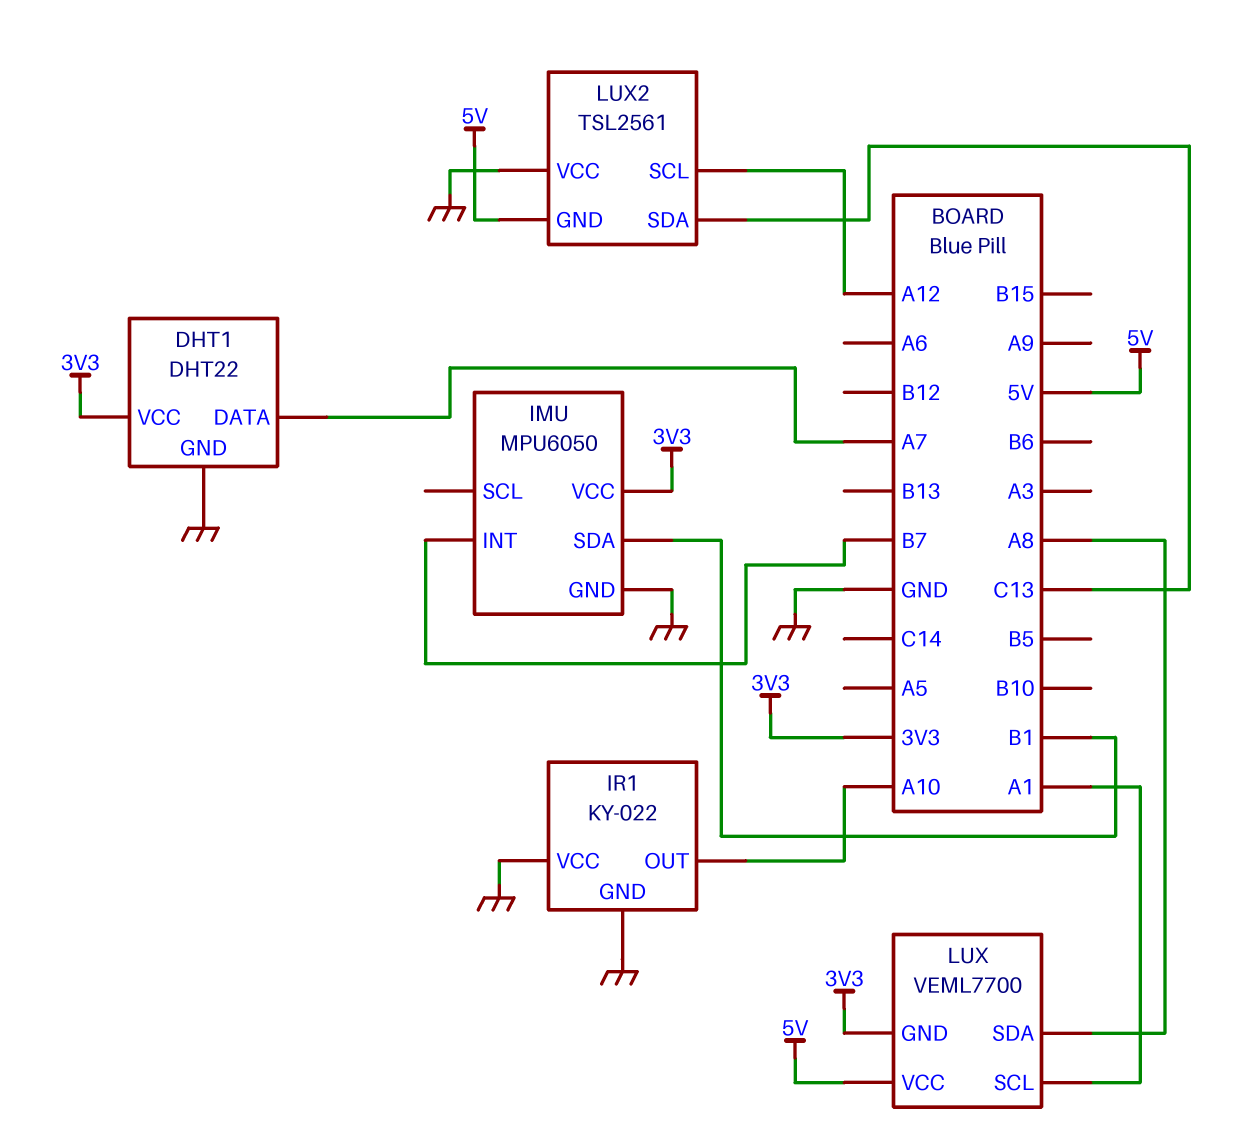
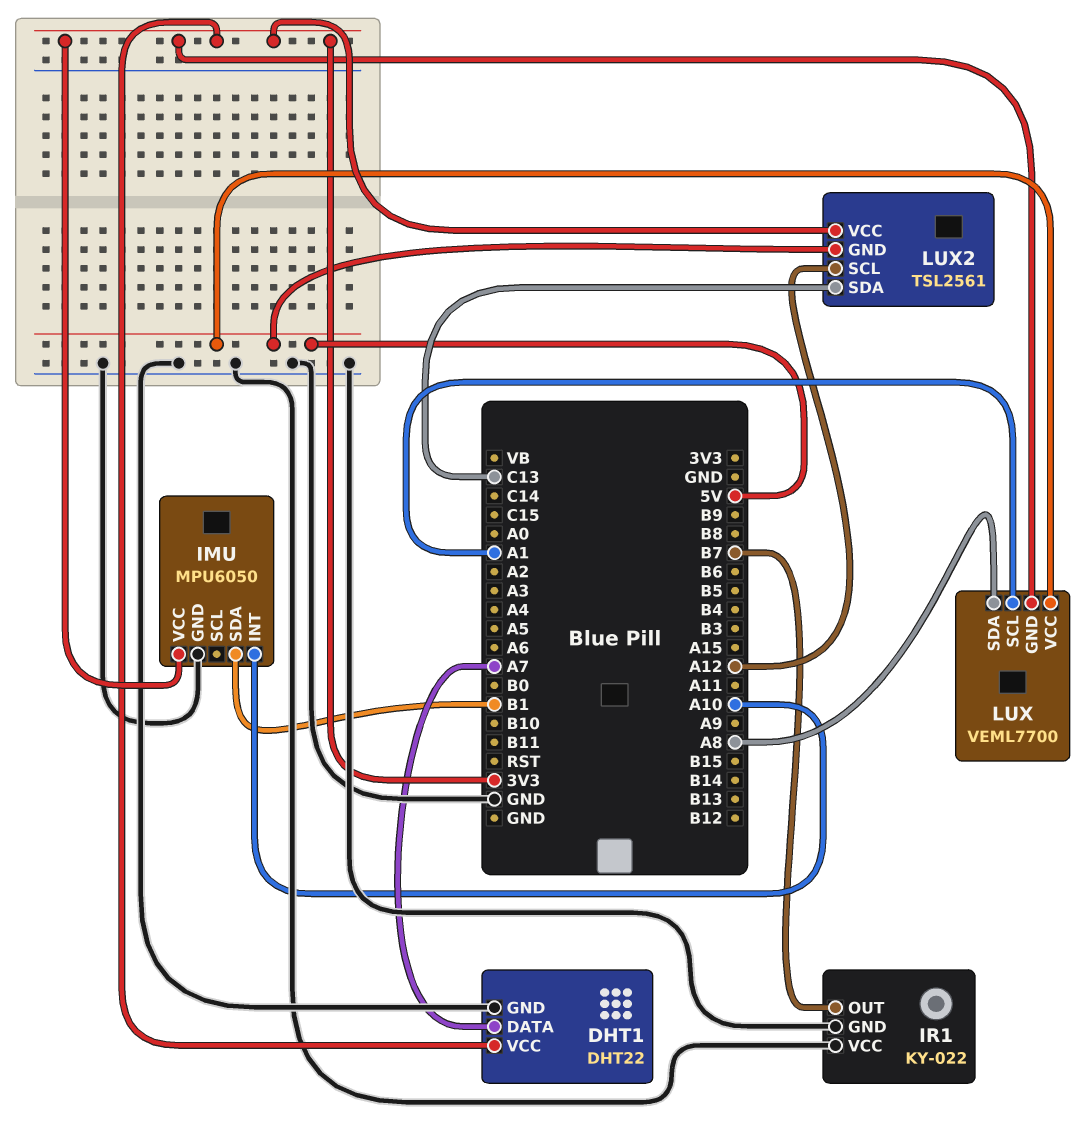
IMU pin INT: B7 -> A10
IR1 pin OUT: A10 -> B7
LUX2 pin VCC: GND -> 3V3

